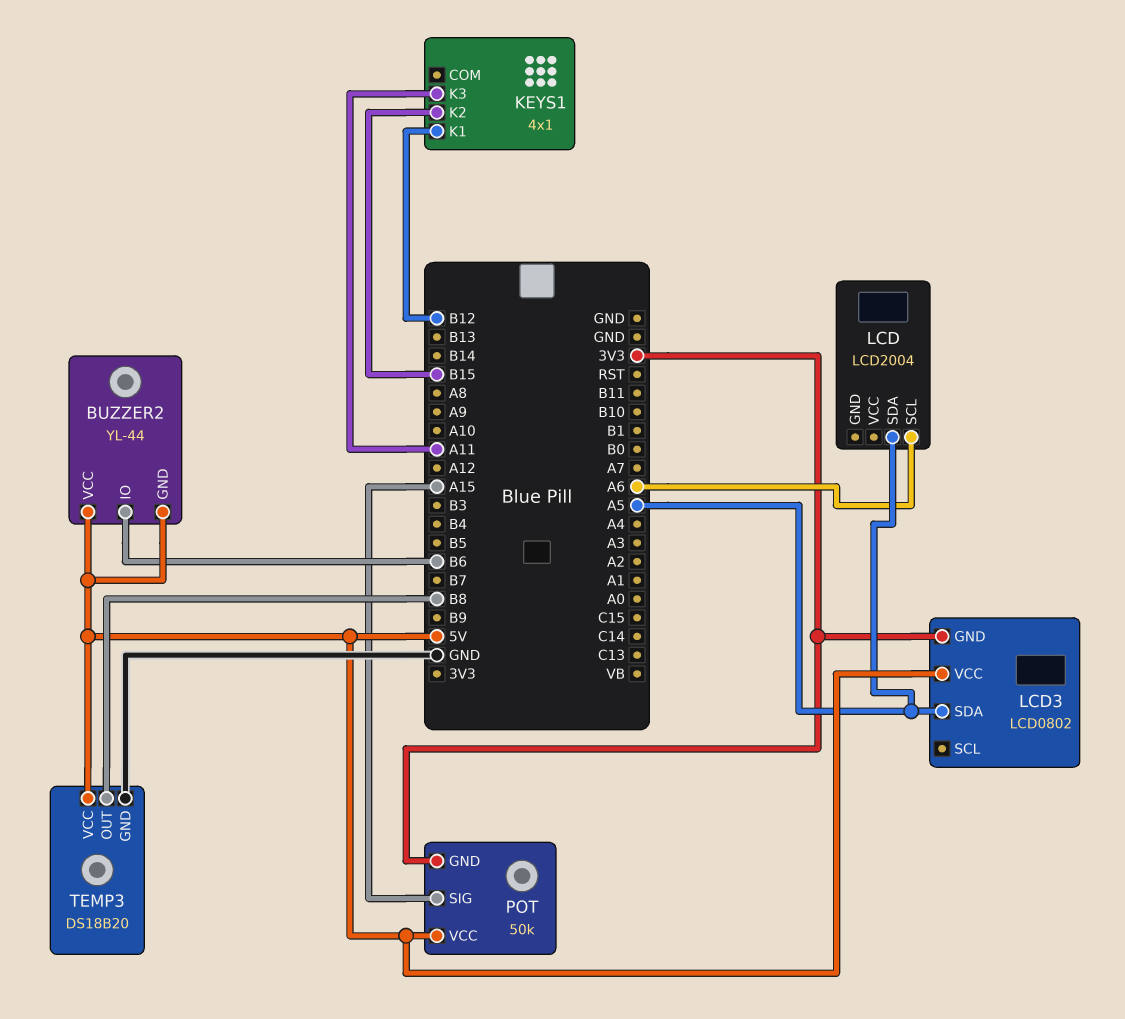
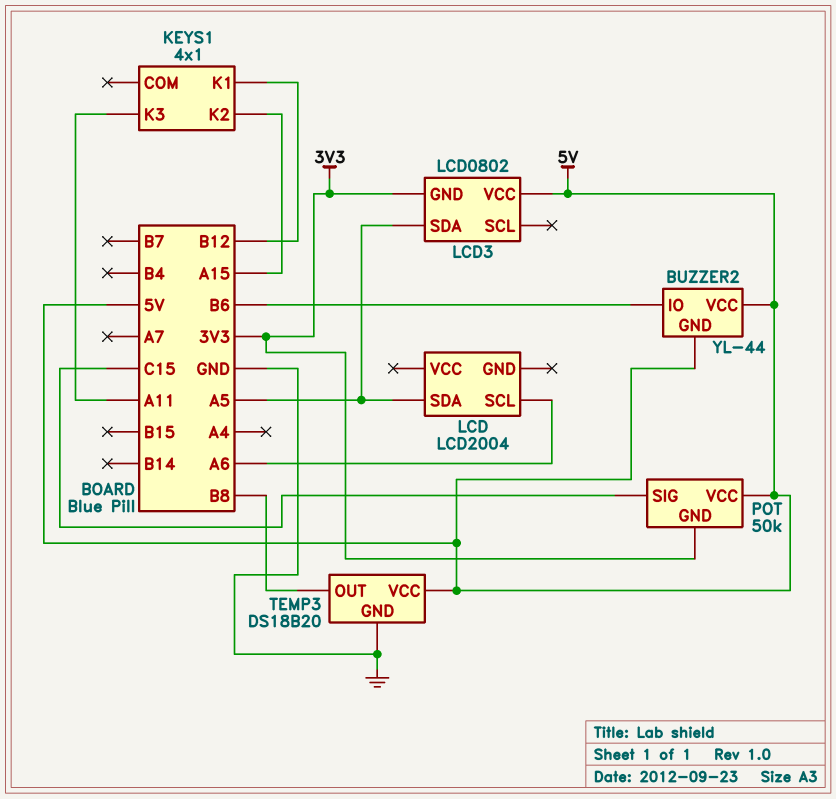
KEYS1 pin K2: B15 -> A15
POT pin SIG: A15 -> C15

